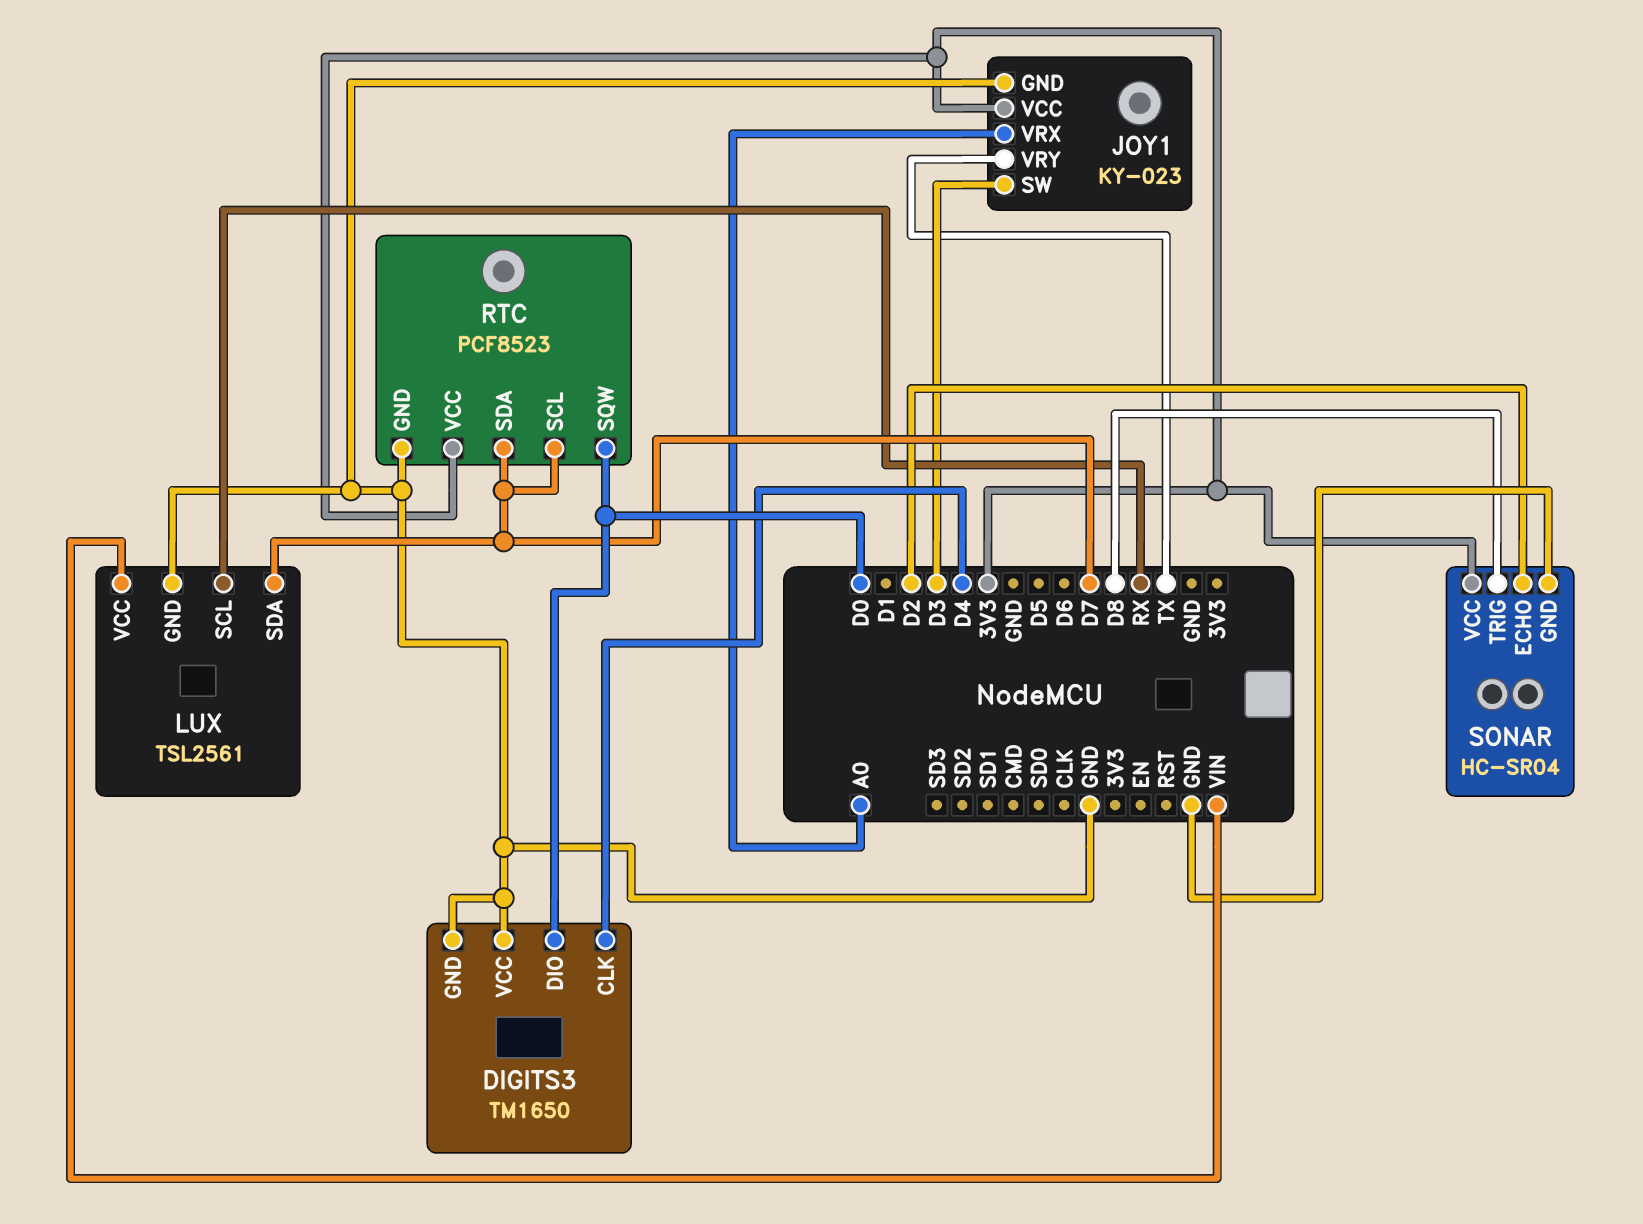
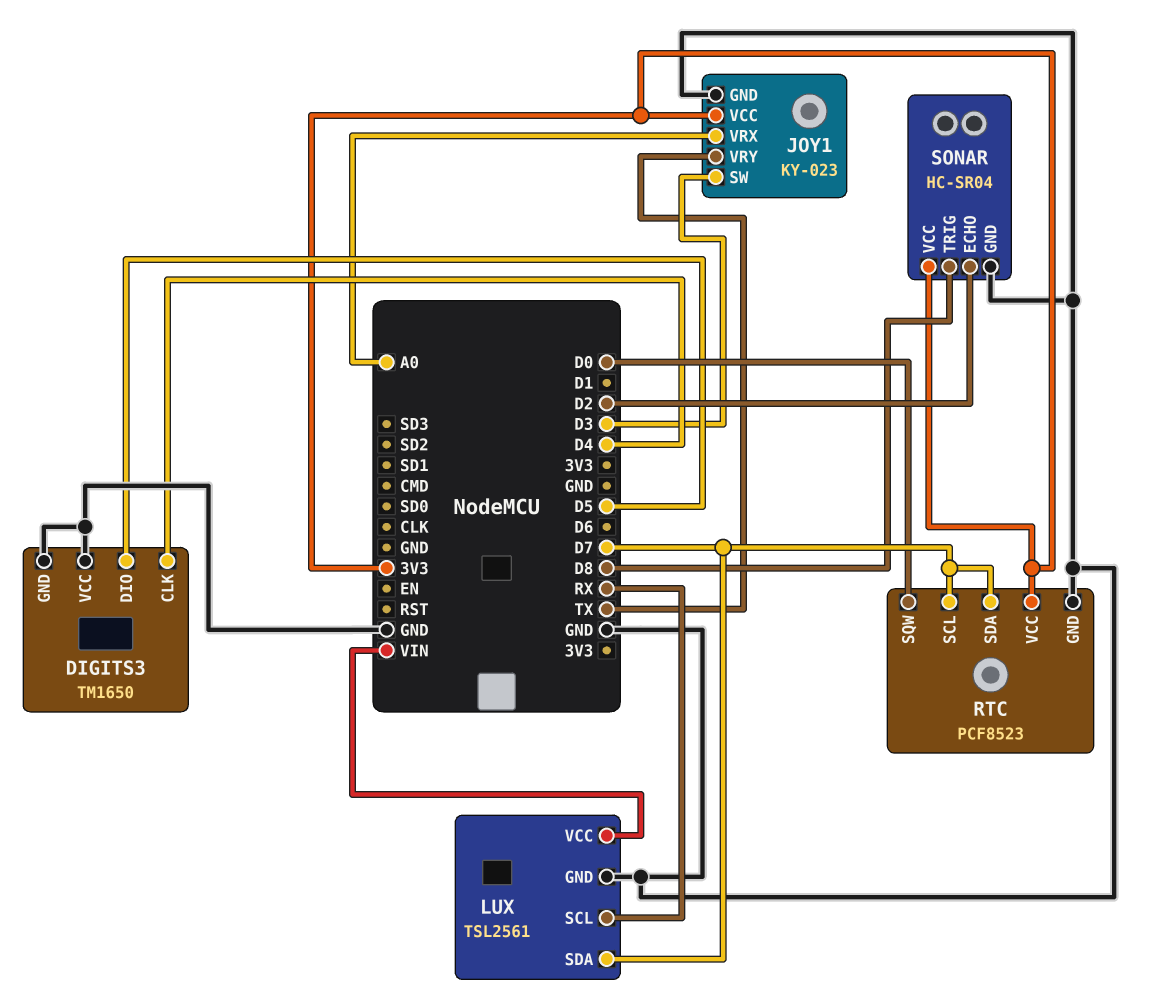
DIGITS3 pin DIO: D0 -> D5

